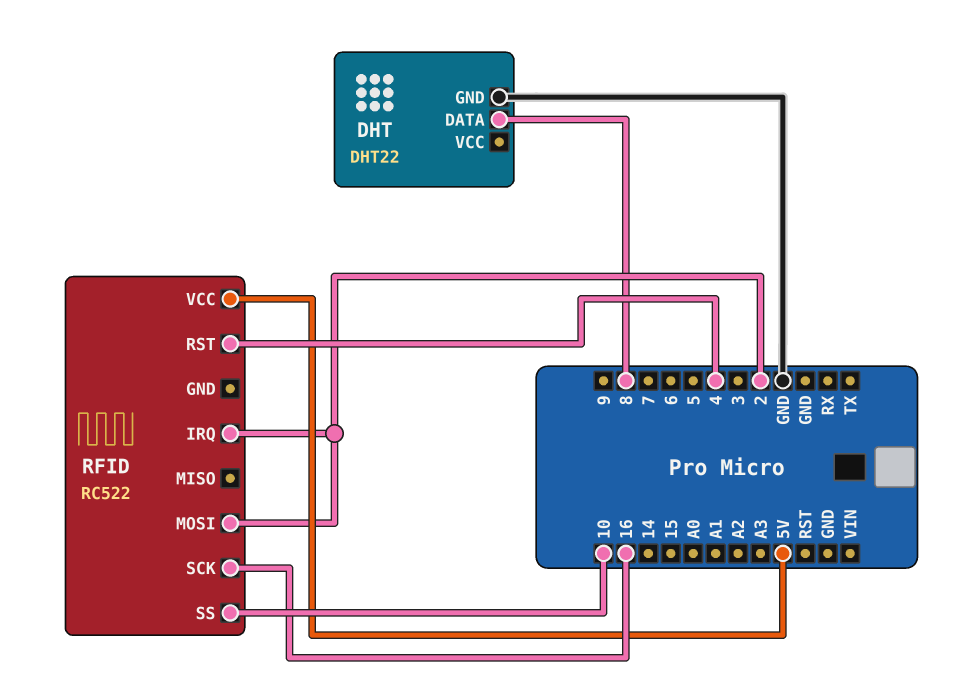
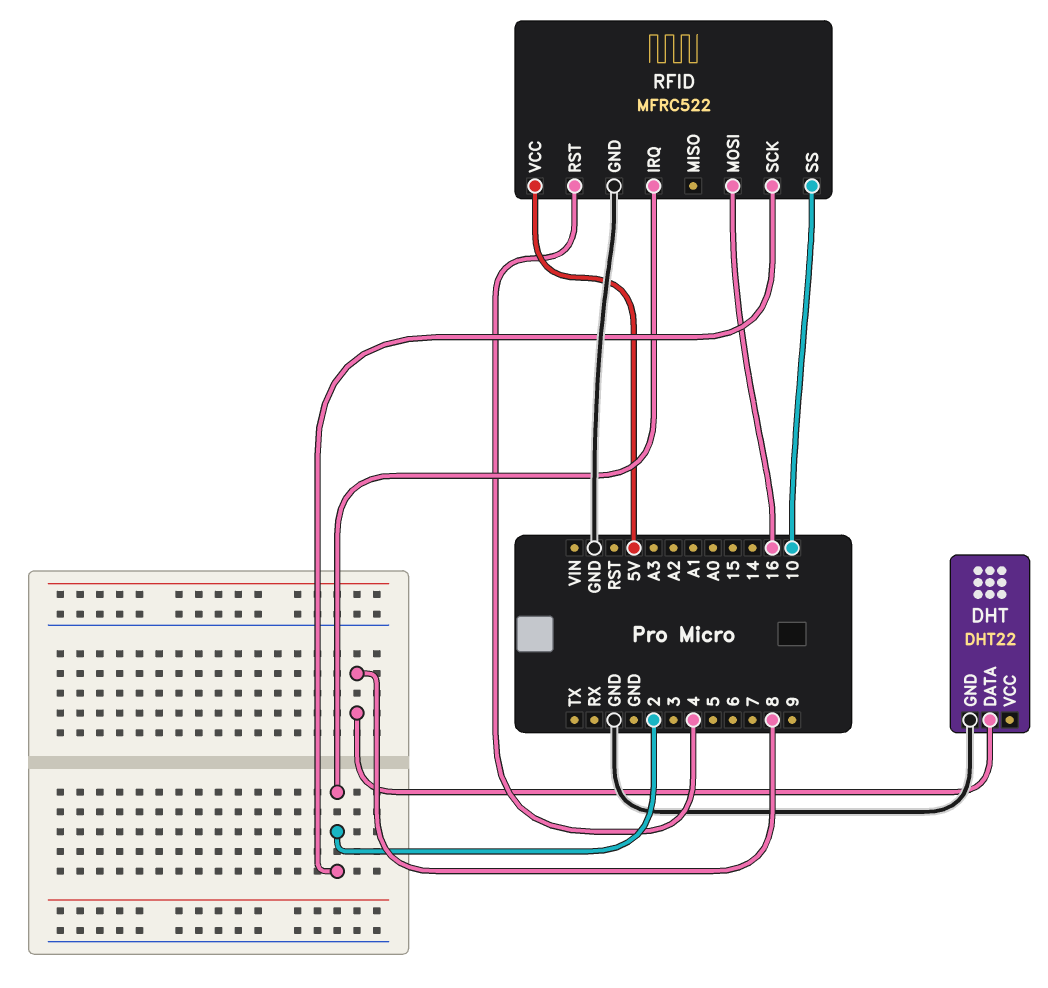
RFID: RC522 -> MFRC522
RFID pin GND: none -> GND
RFID pin MOSI: 2 -> 16
RFID pin SCK: 16 -> 2

